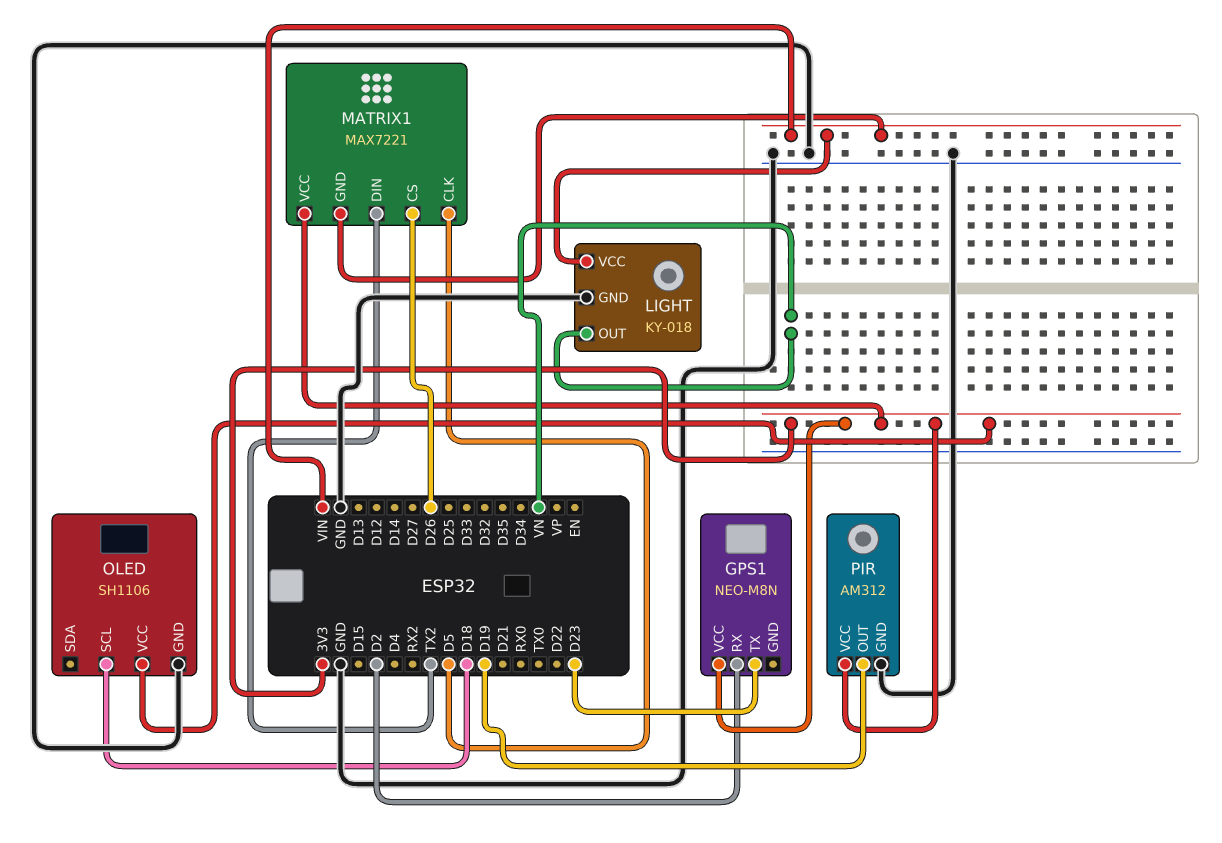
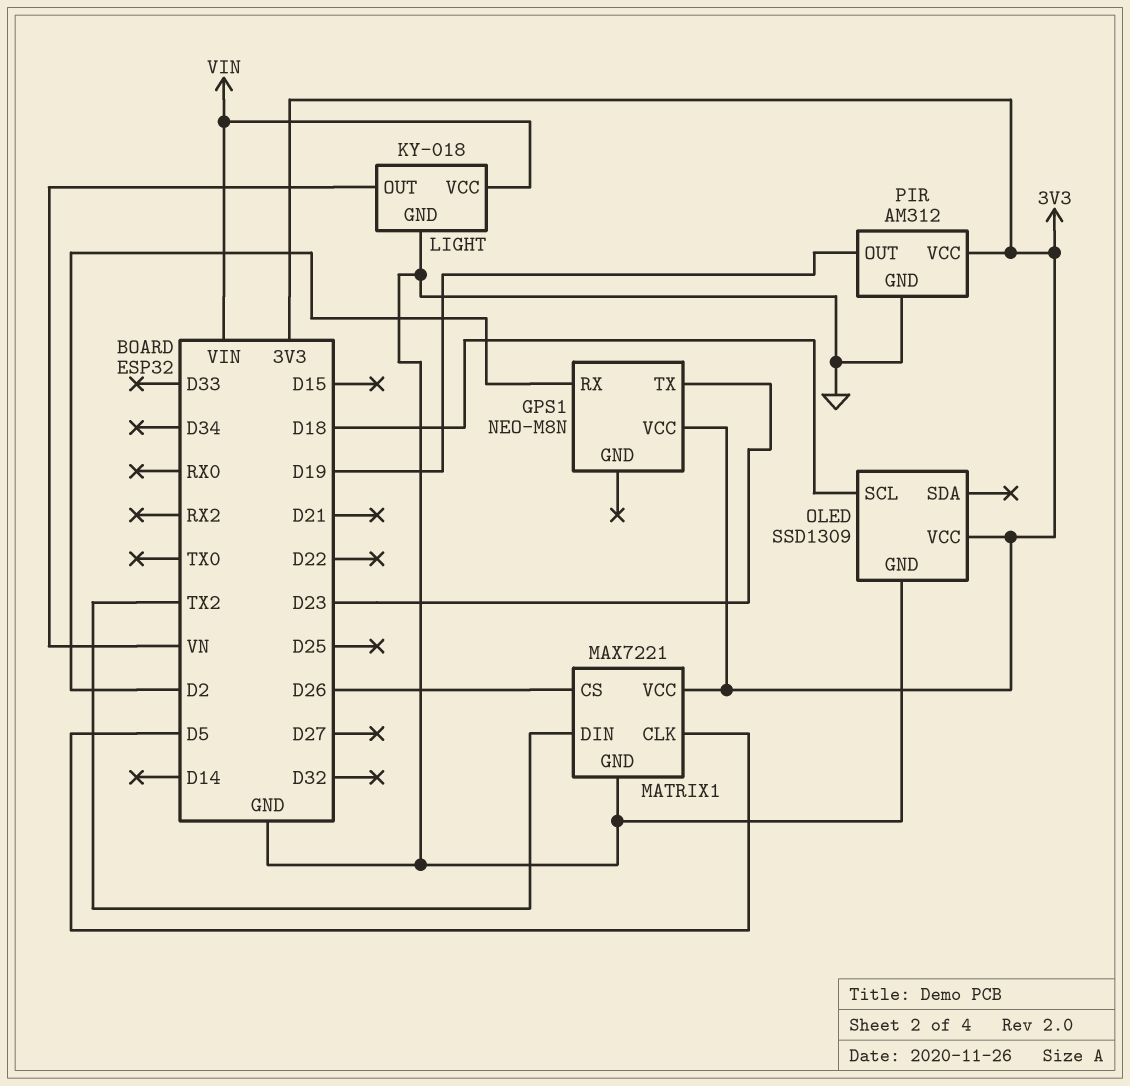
MATRIX1 pin GND: VIN -> GND
OLED: SH1106 -> SSD1309

